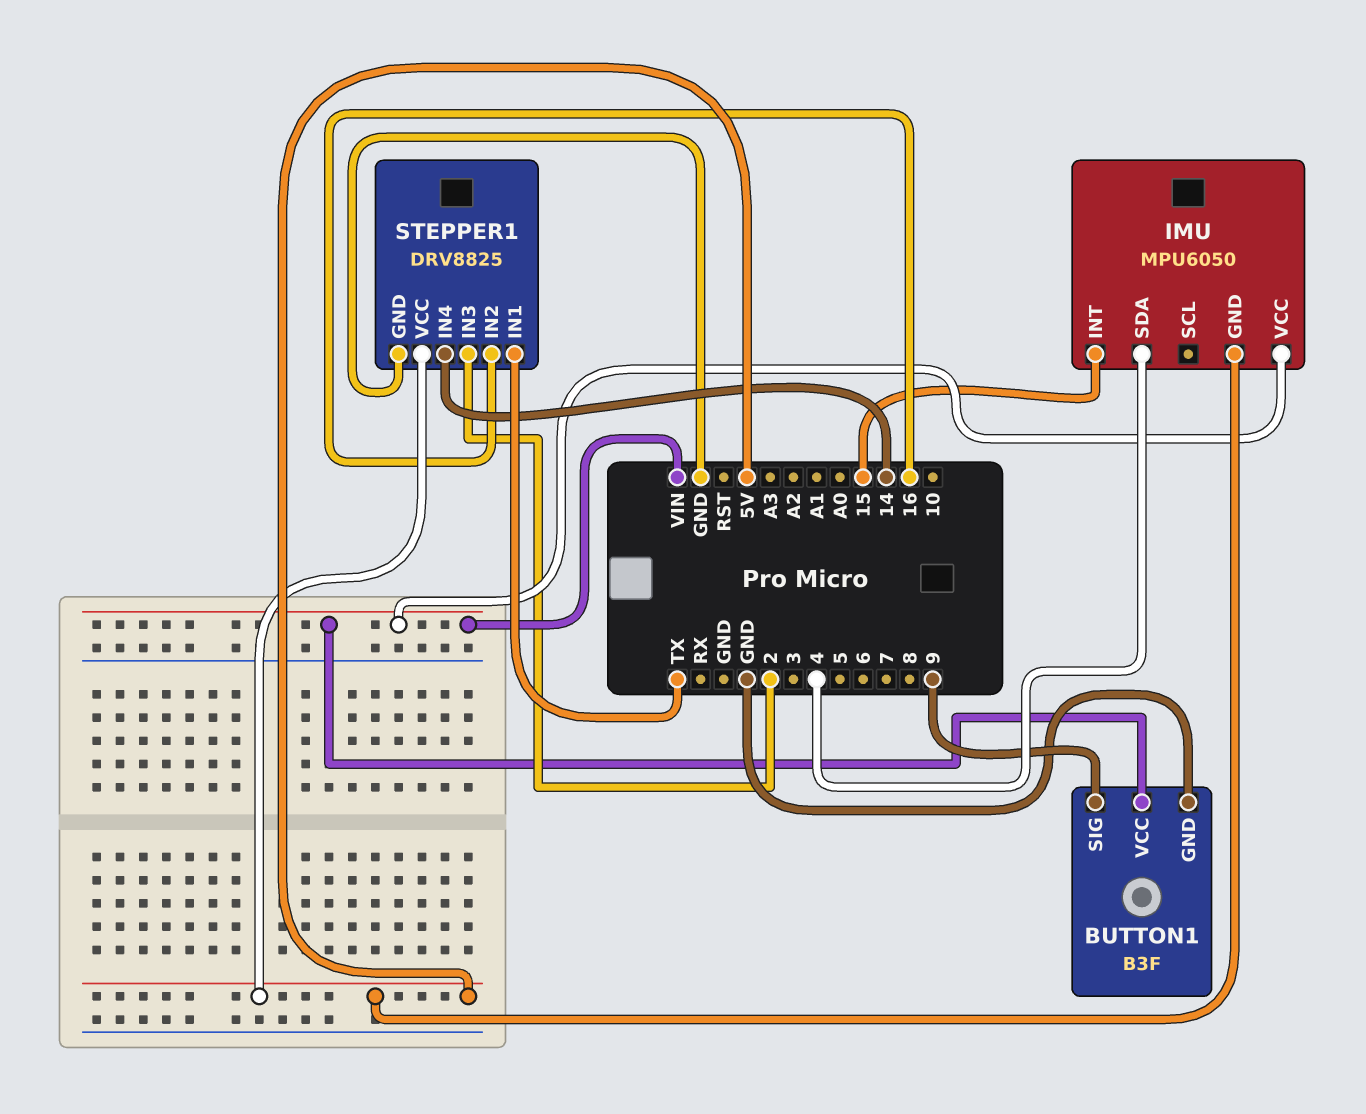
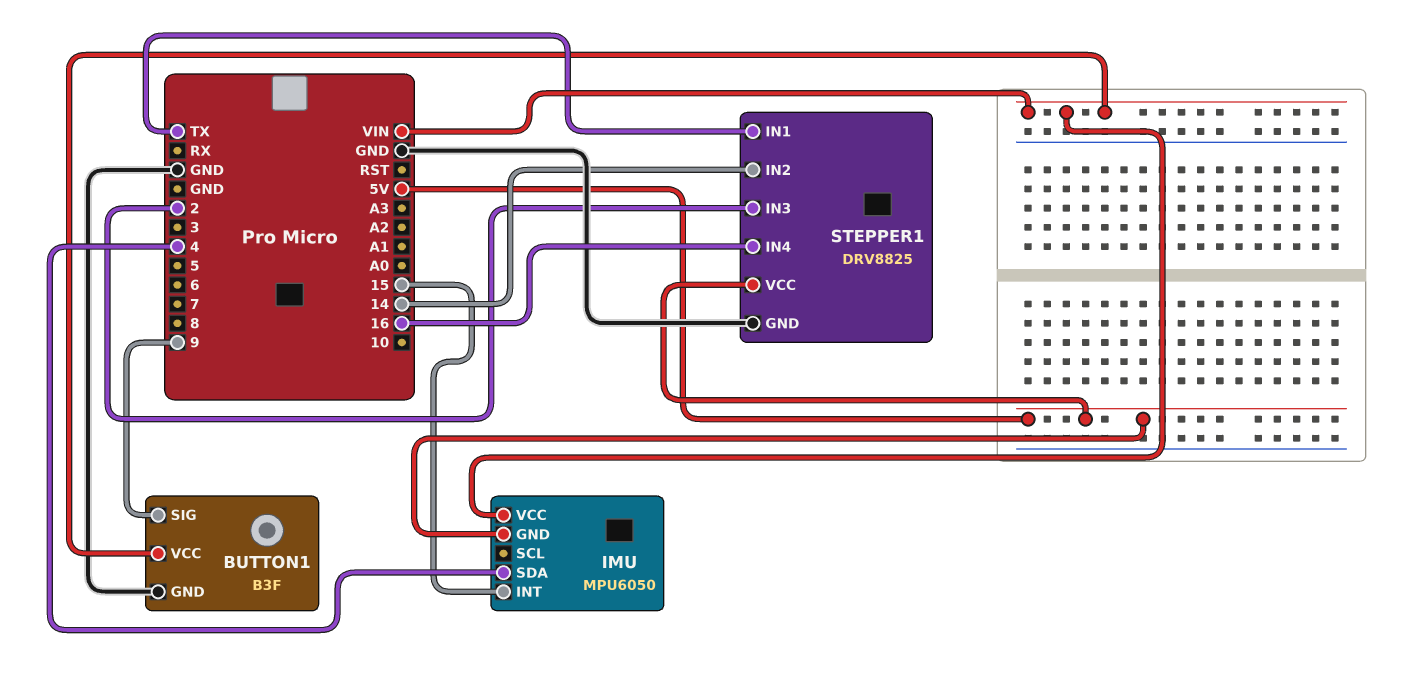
STEPPER1 pin IN2: 16 -> 14
STEPPER1 pin IN4: 14 -> 16

